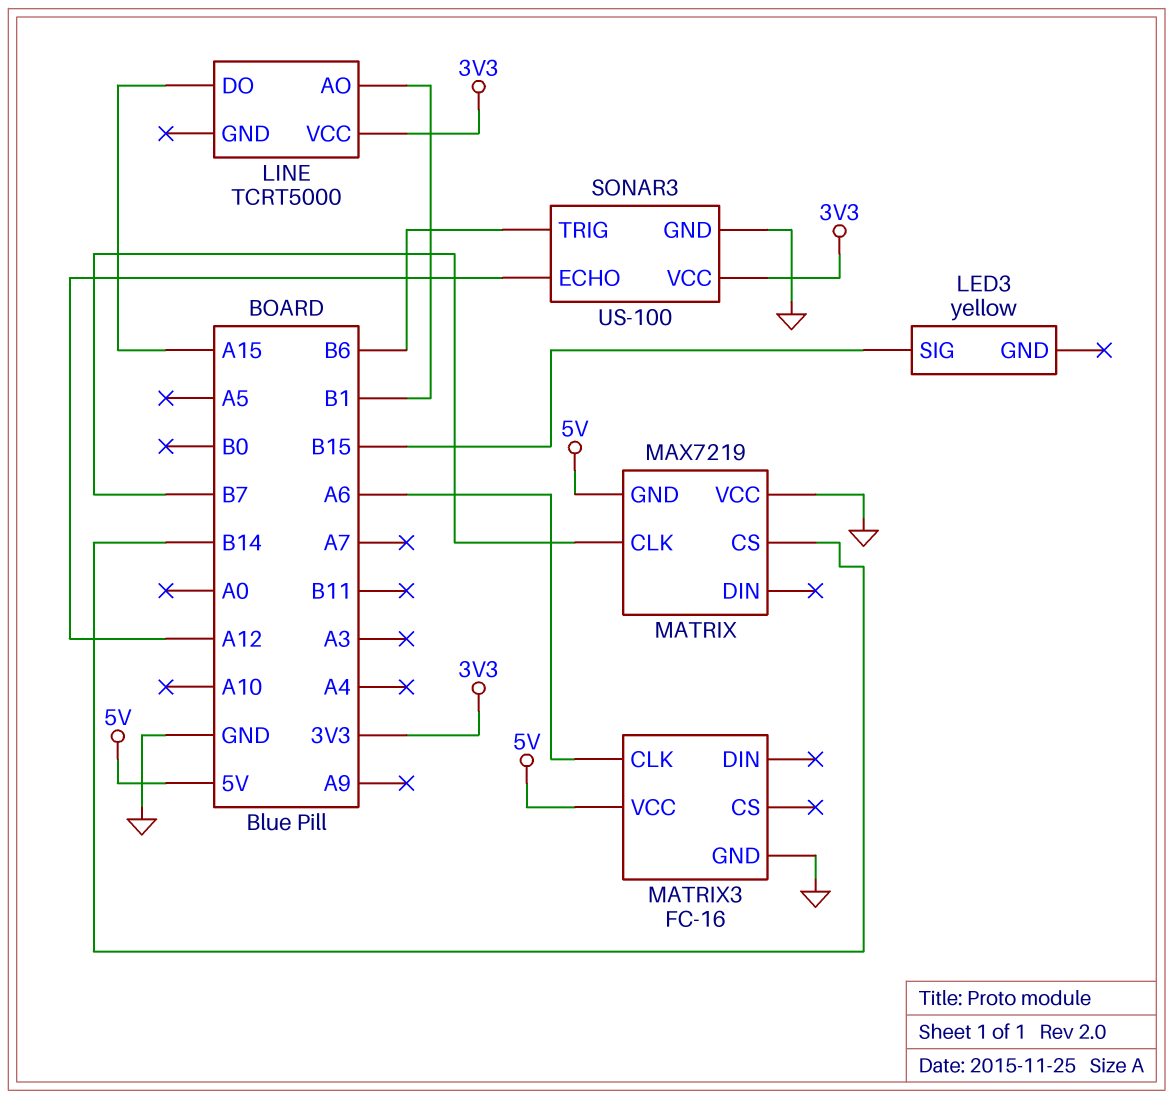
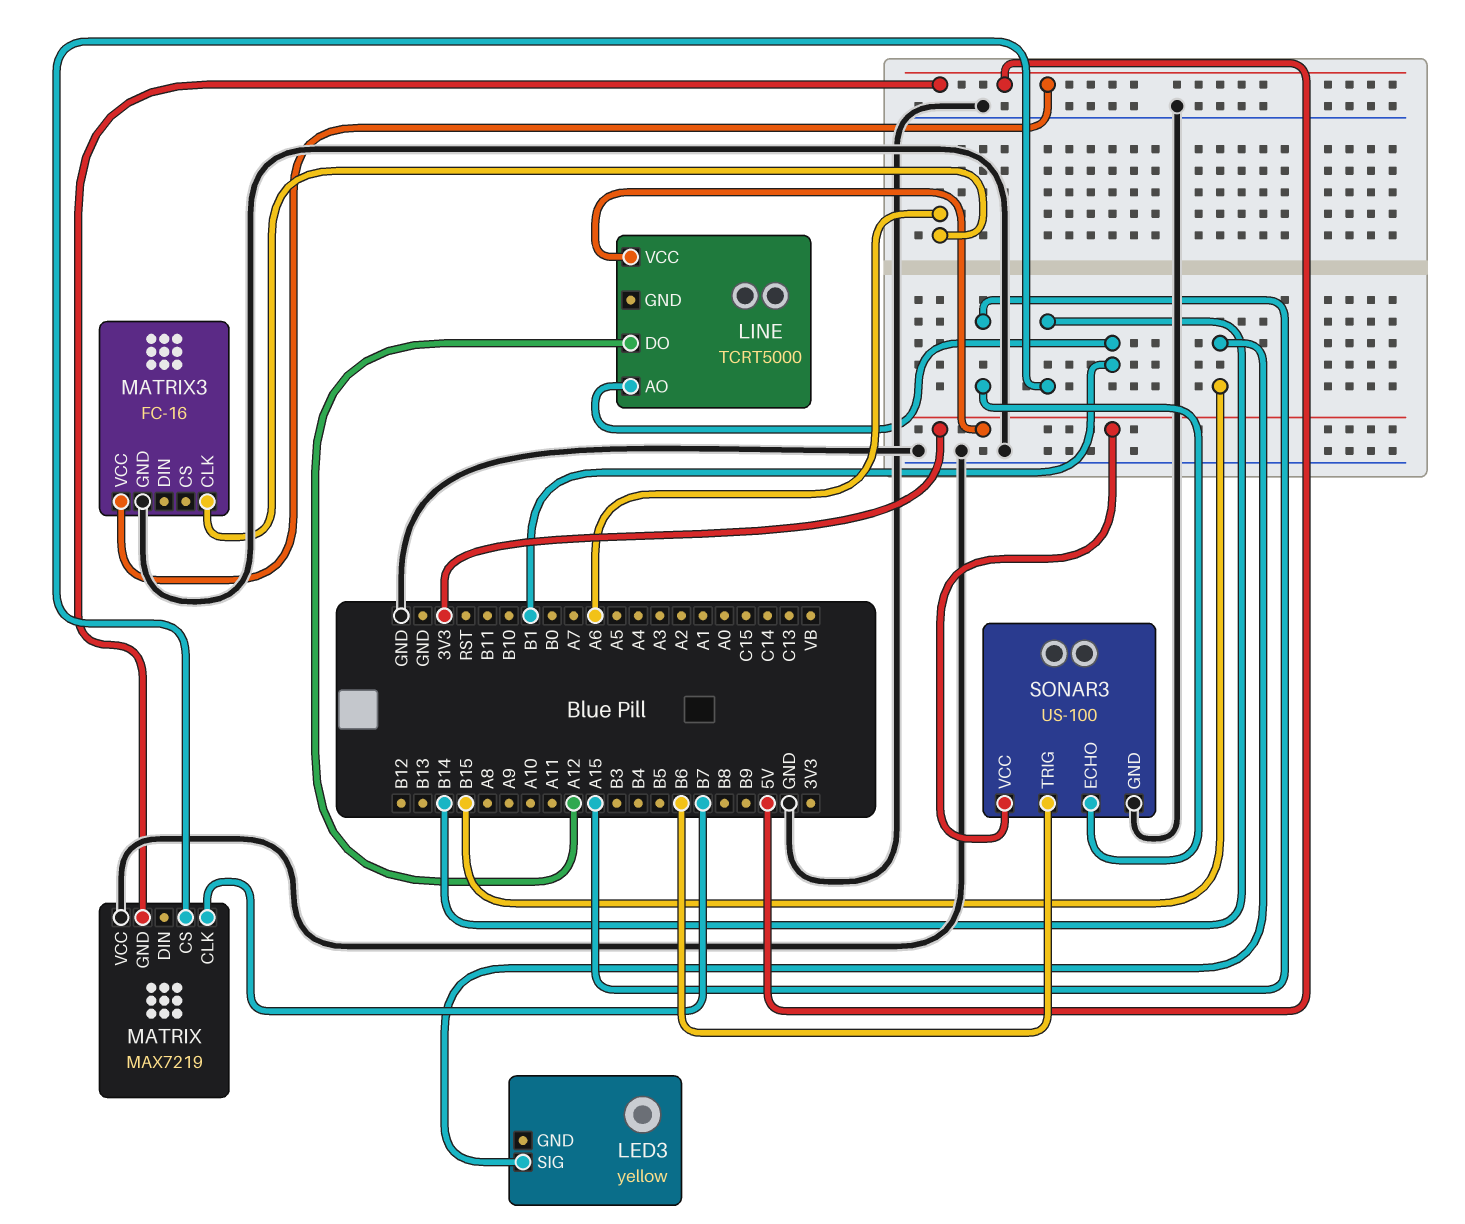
LINE pin DO: A15 -> A12
SONAR3 pin ECHO: A12 -> A15

